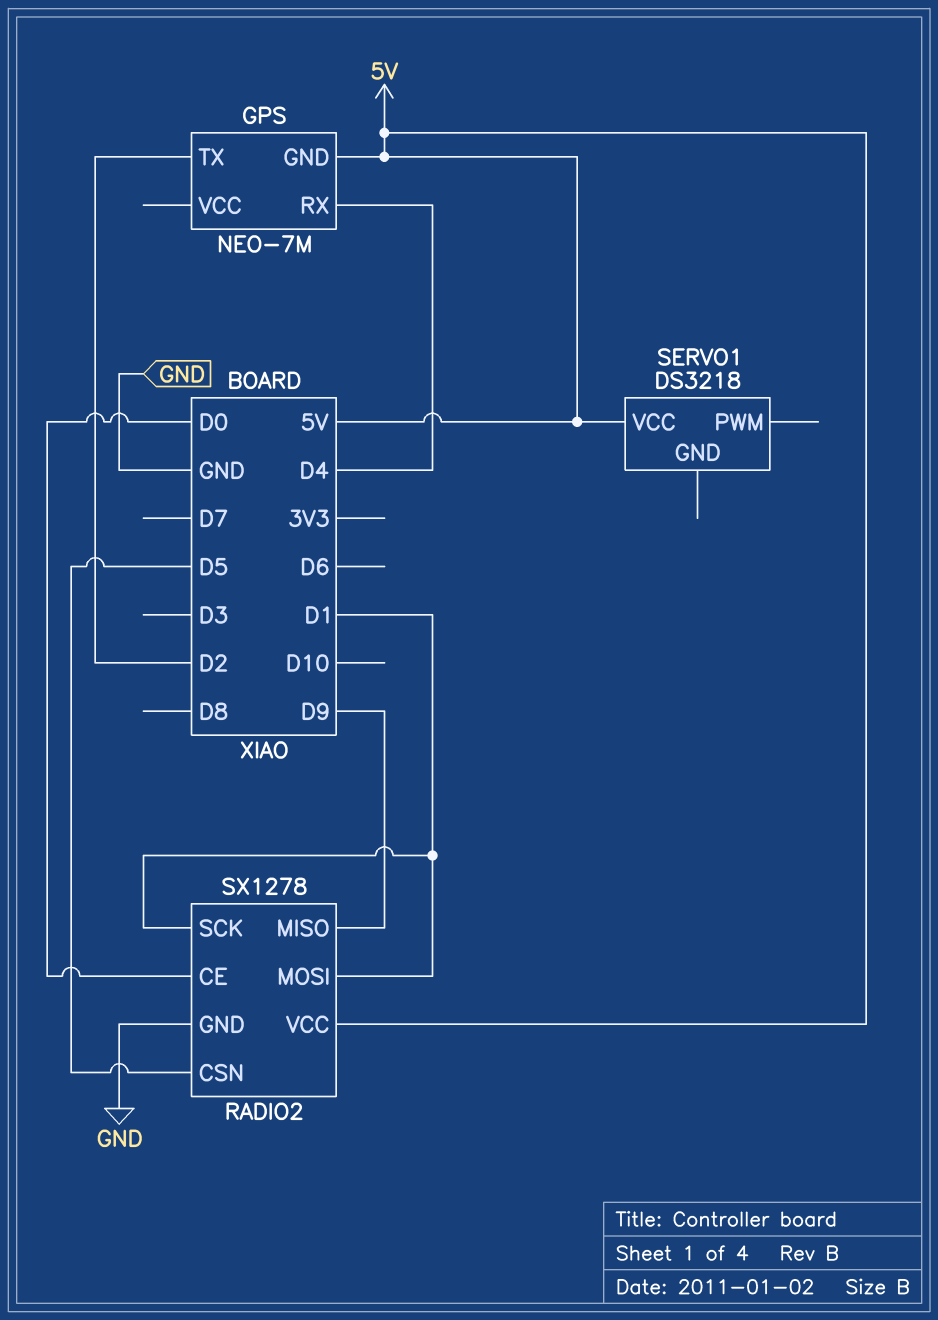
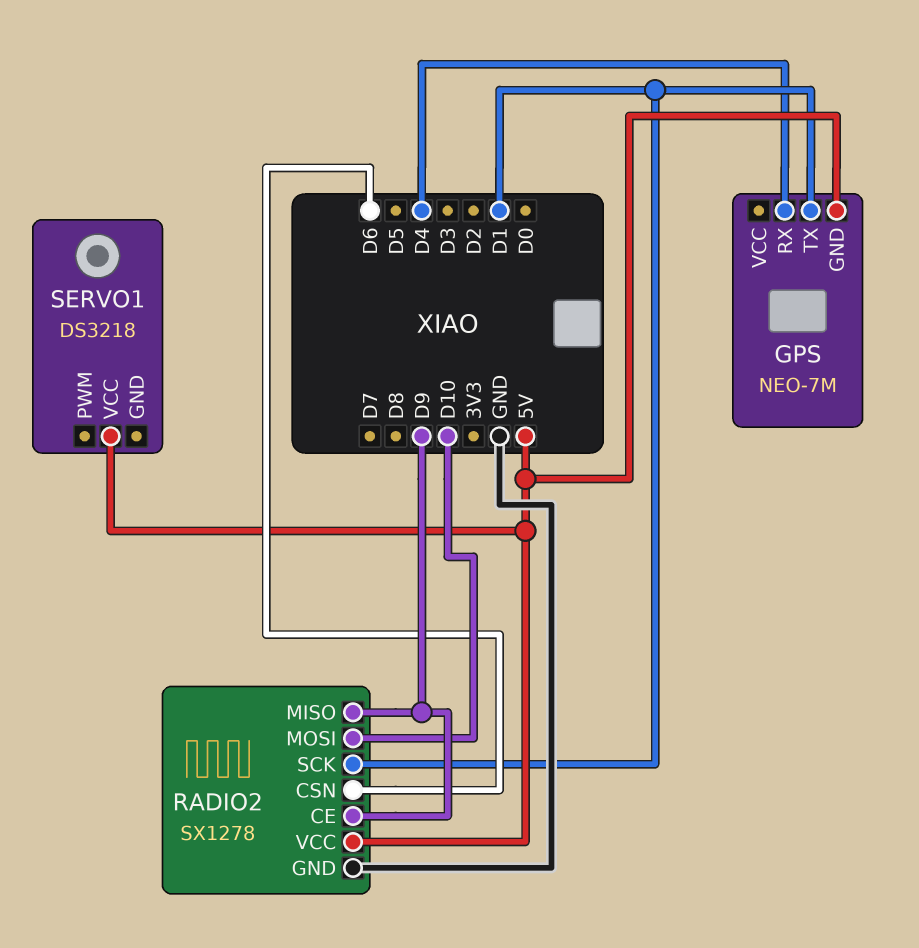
GPS pin TX: D2 -> D1
RADIO2 pin CE: D0 -> D9
RADIO2 pin CSN: D5 -> D6
RADIO2 pin MOSI: D1 -> D10

